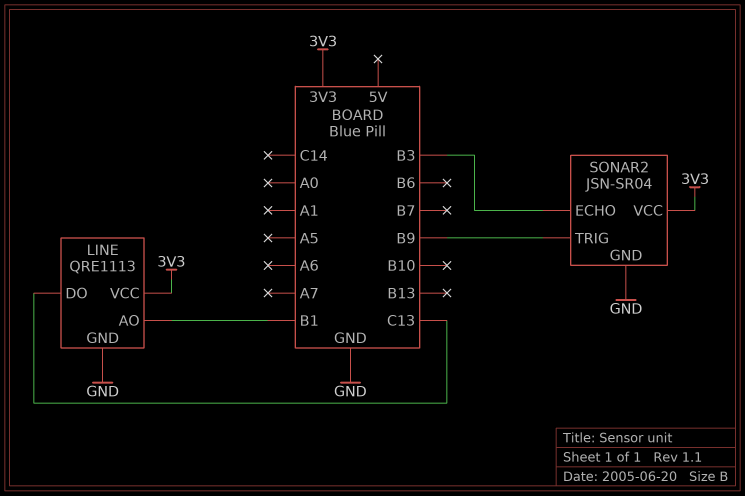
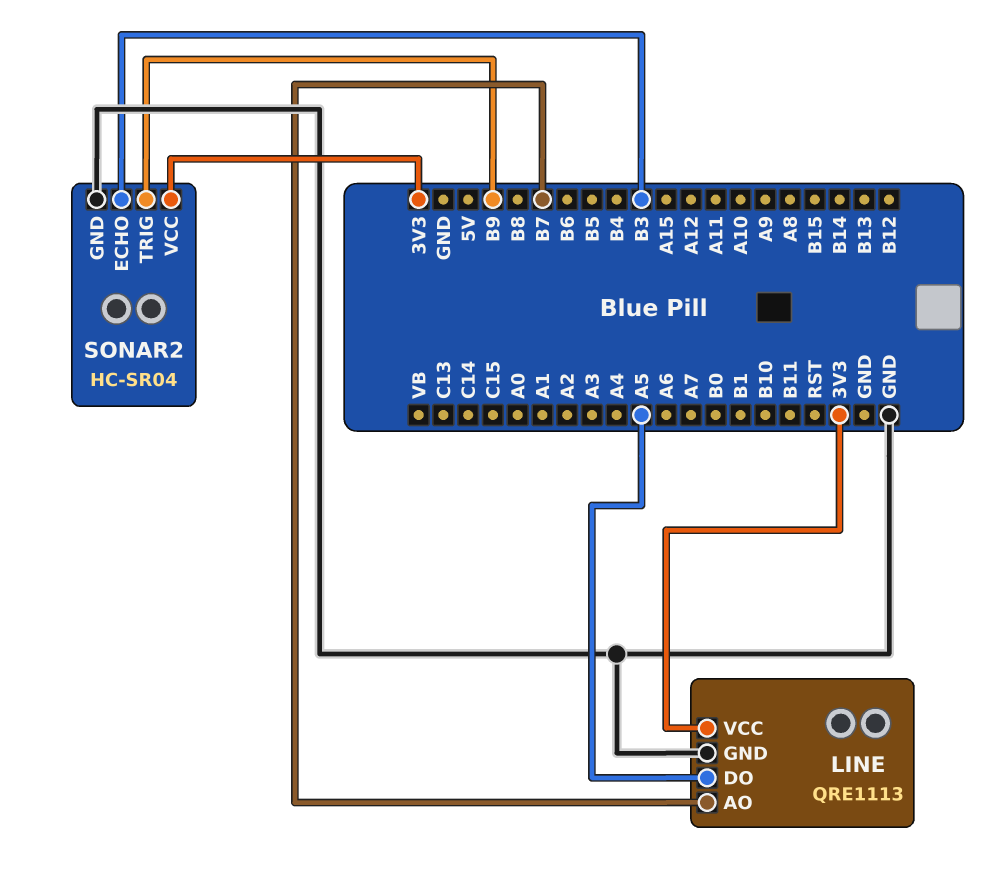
LINE pin AO: B1 -> B7
LINE pin DO: C13 -> A5
SONAR2: JSN-SR04 -> HC-SR04

